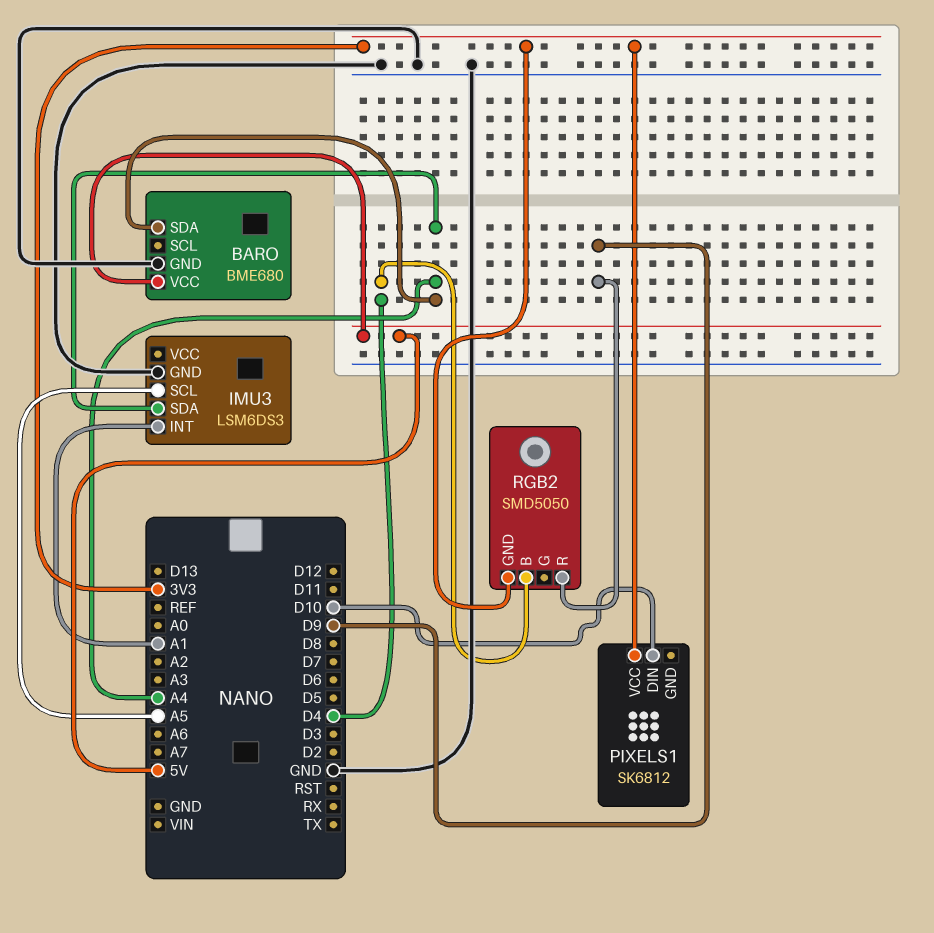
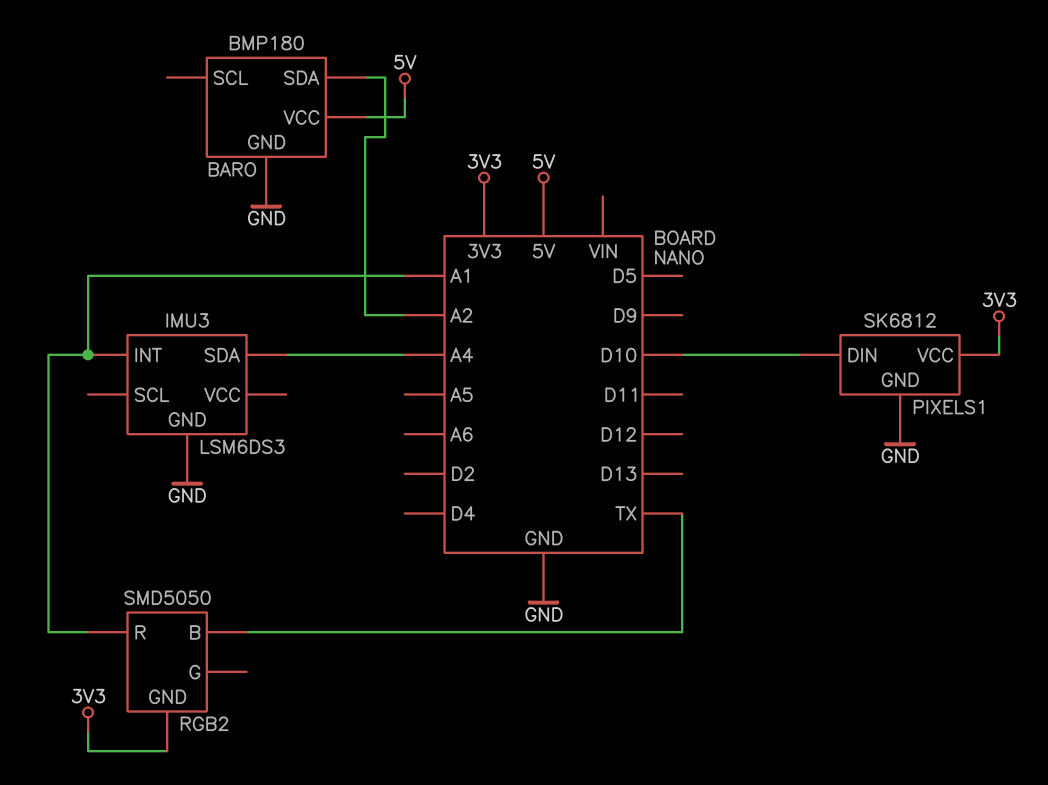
BARO: BME680 -> BMP180
BARO pin SDA: A4 -> A2
IMU3 pin SCL: A5 -> none
PIXELS1 pin GND: none -> GND
RGB2 pin B: D4 -> TX
RGB2 pin R: D9 -> A1

